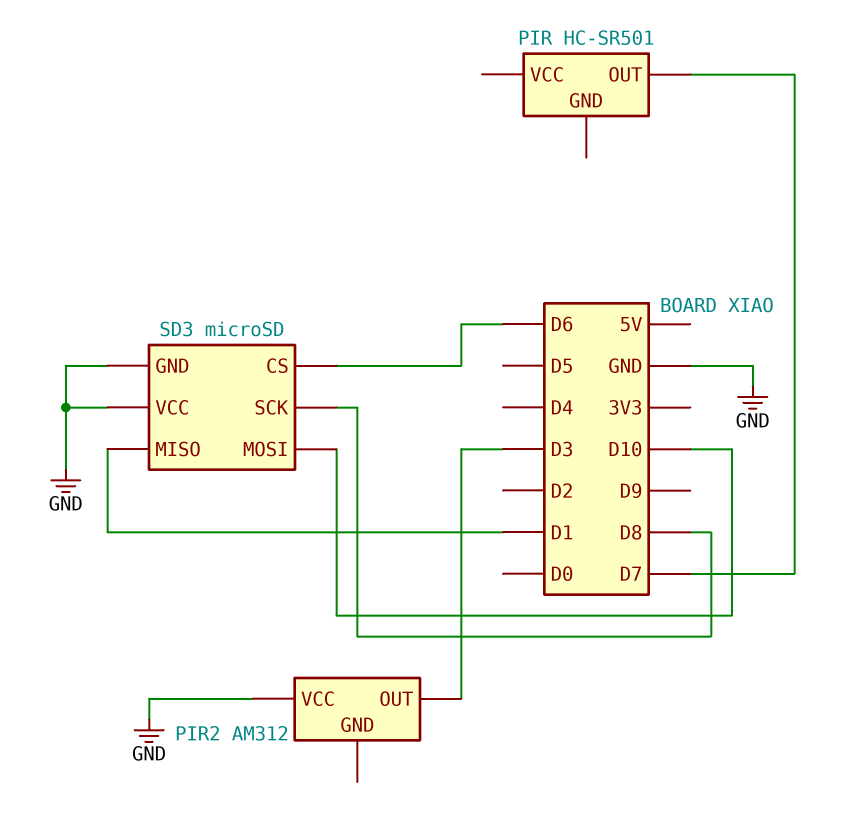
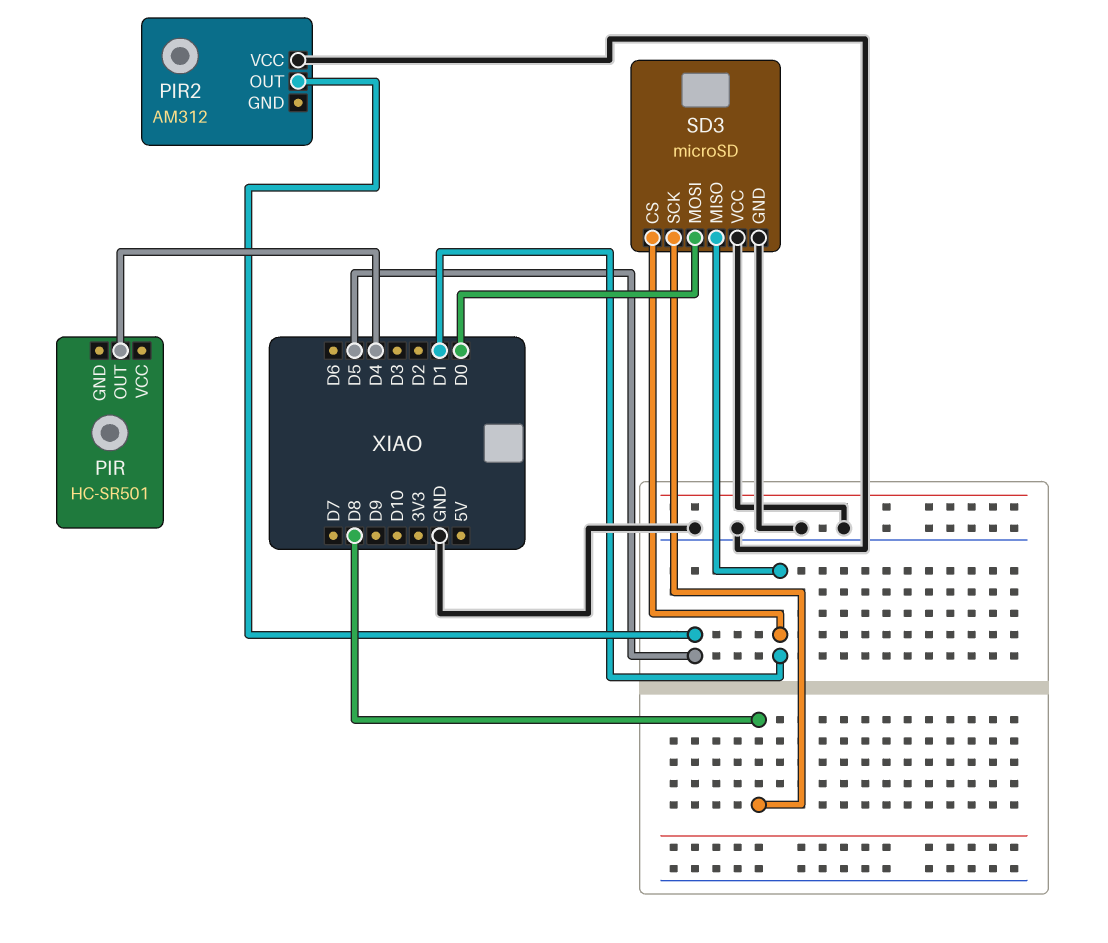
PIR pin OUT: D7 -> D4
PIR2 pin OUT: D3 -> D5
SD3 pin CS: D6 -> D1
SD3 pin MOSI: D10 -> D0

